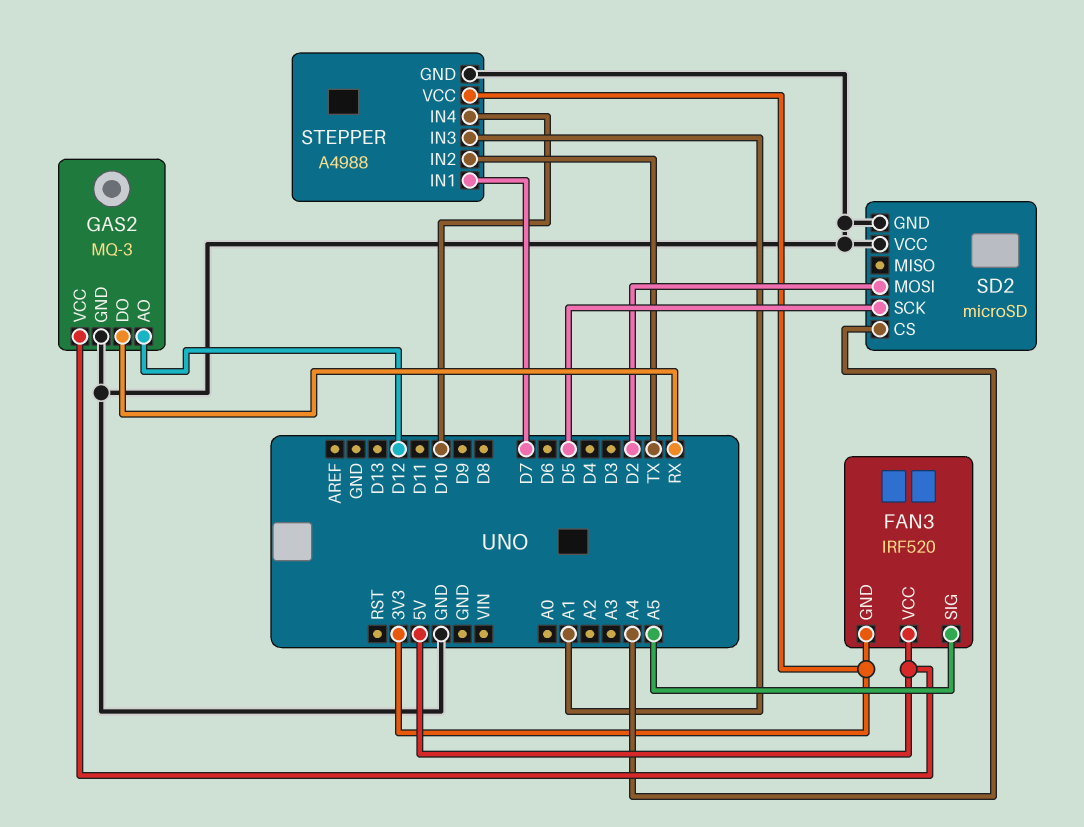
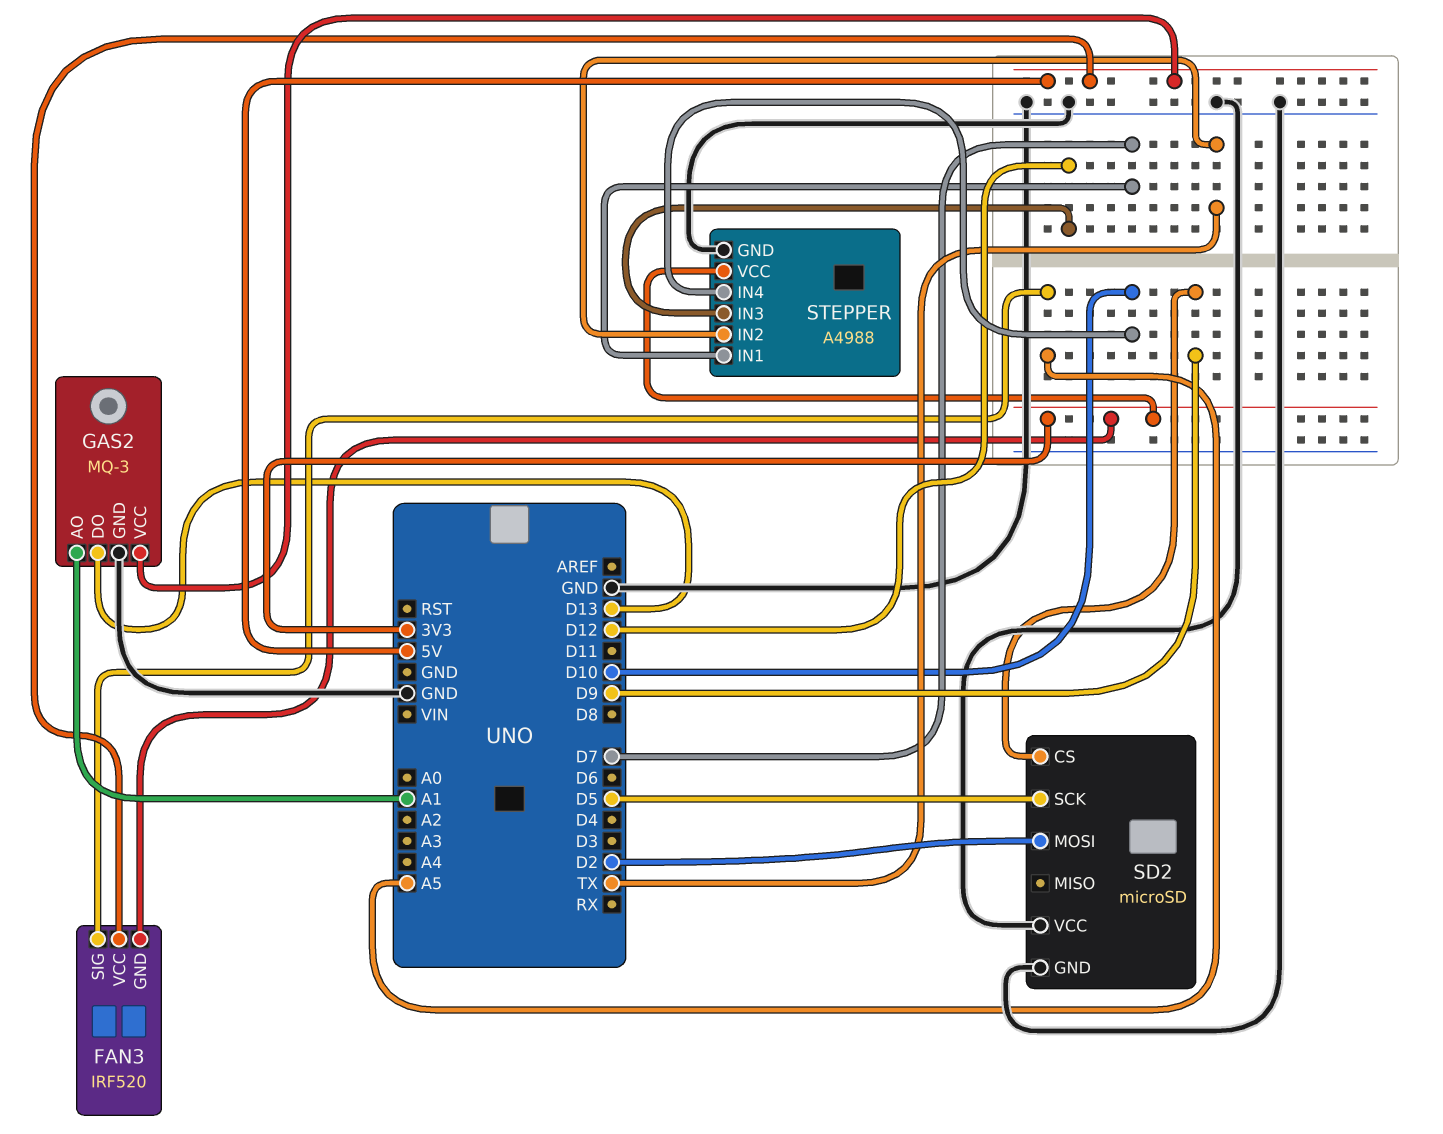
GAS2 pin AO: D12 -> A1
GAS2 pin DO: RX -> D13
SD2 pin CS: A4 -> D9
STEPPER pin IN3: A1 -> D12

